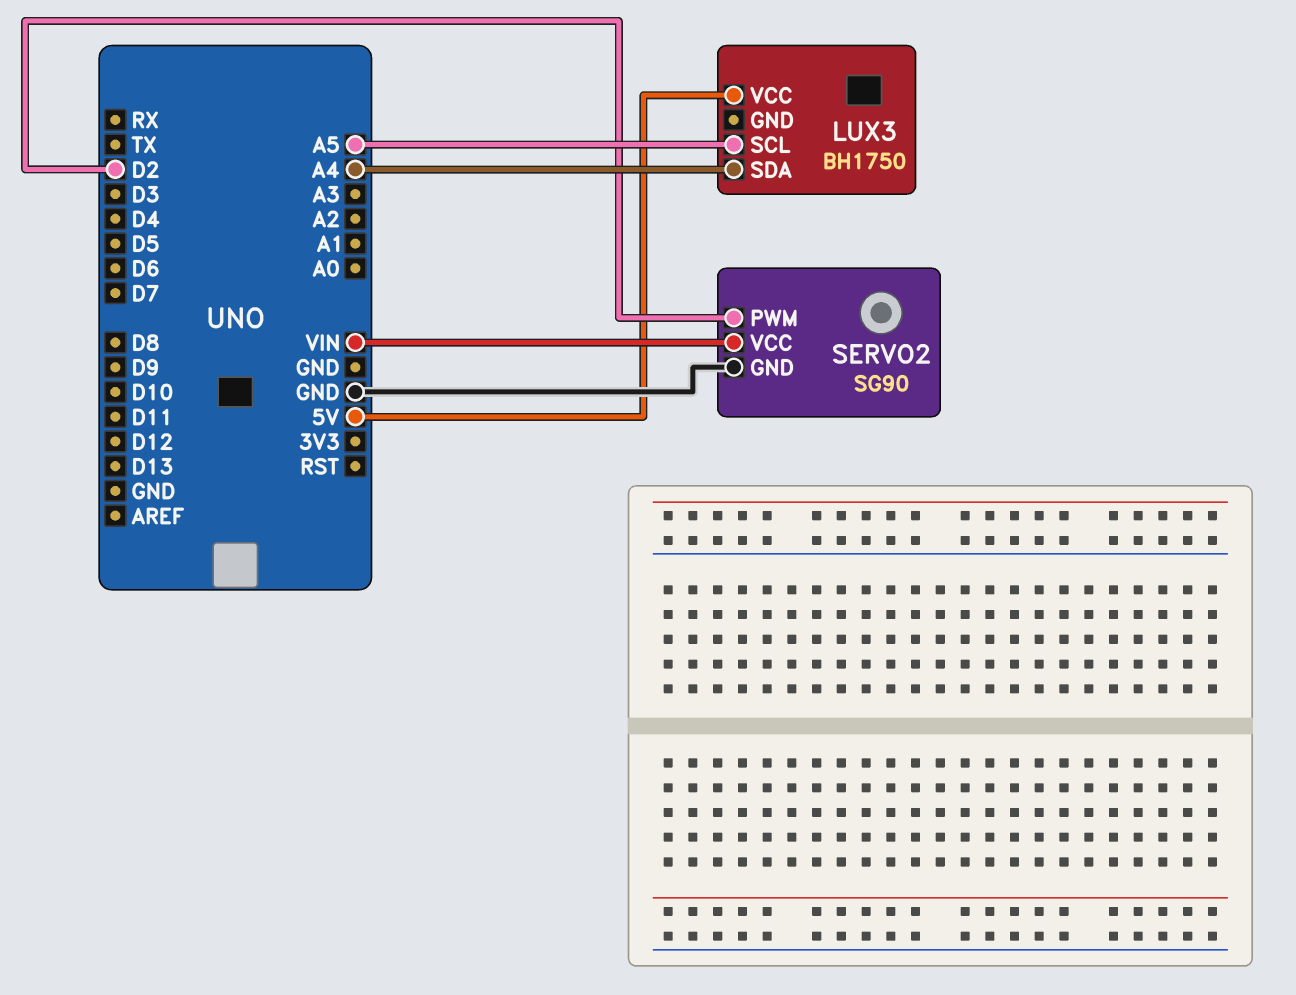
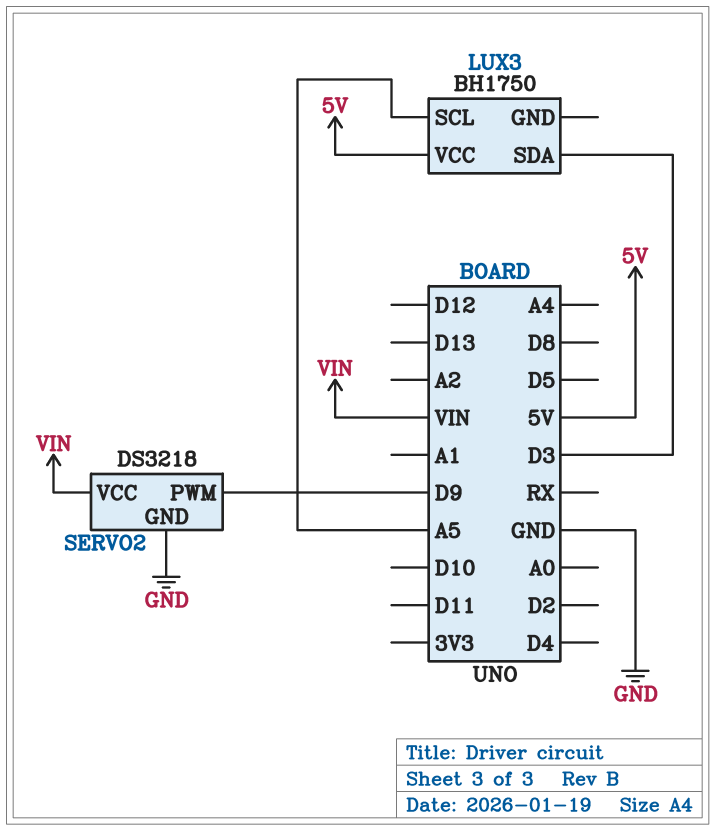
LUX3 pin SDA: A4 -> D3
SERVO2: SG90 -> DS3218
SERVO2 pin PWM: D2 -> D9

